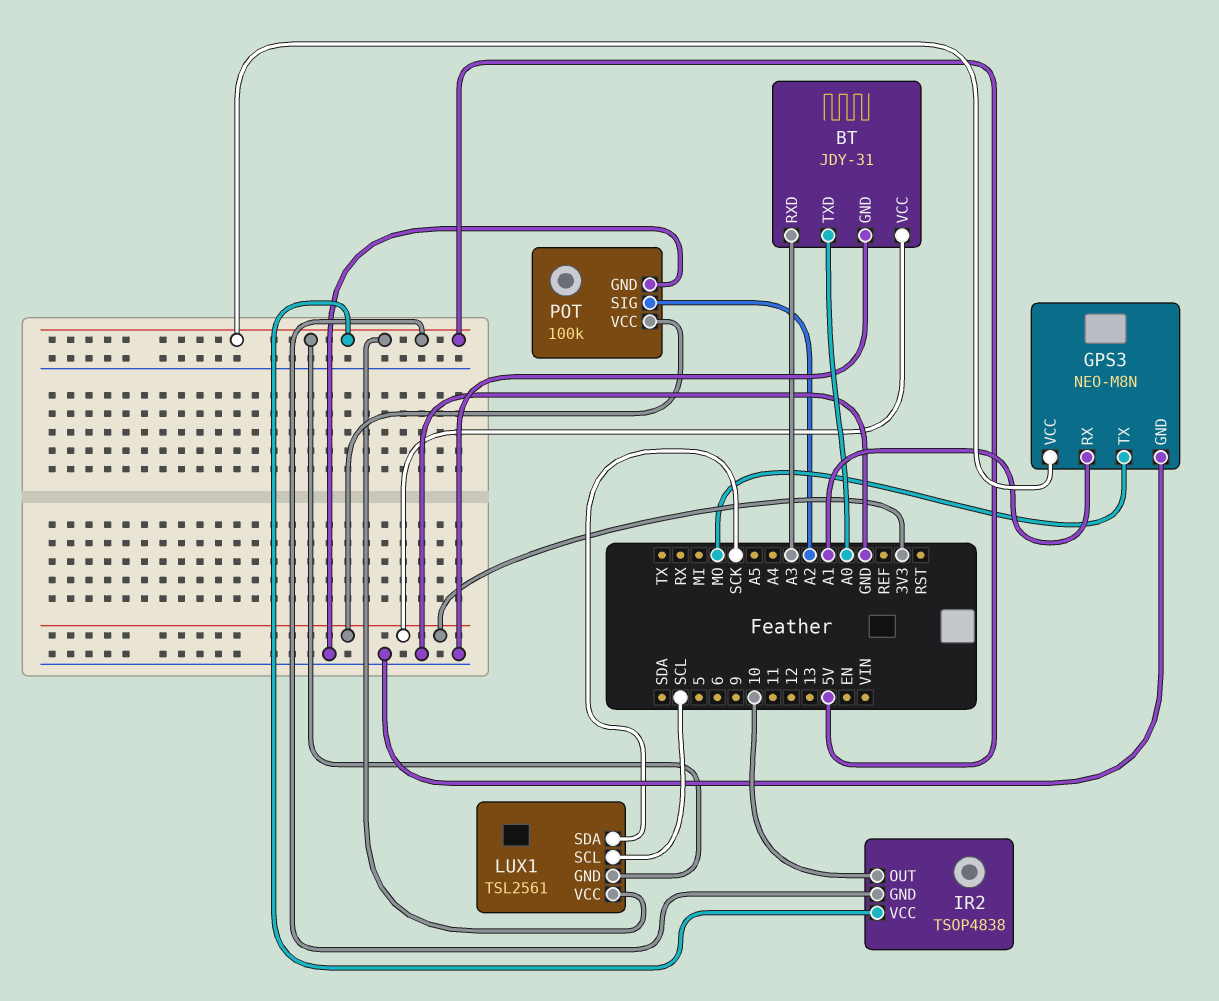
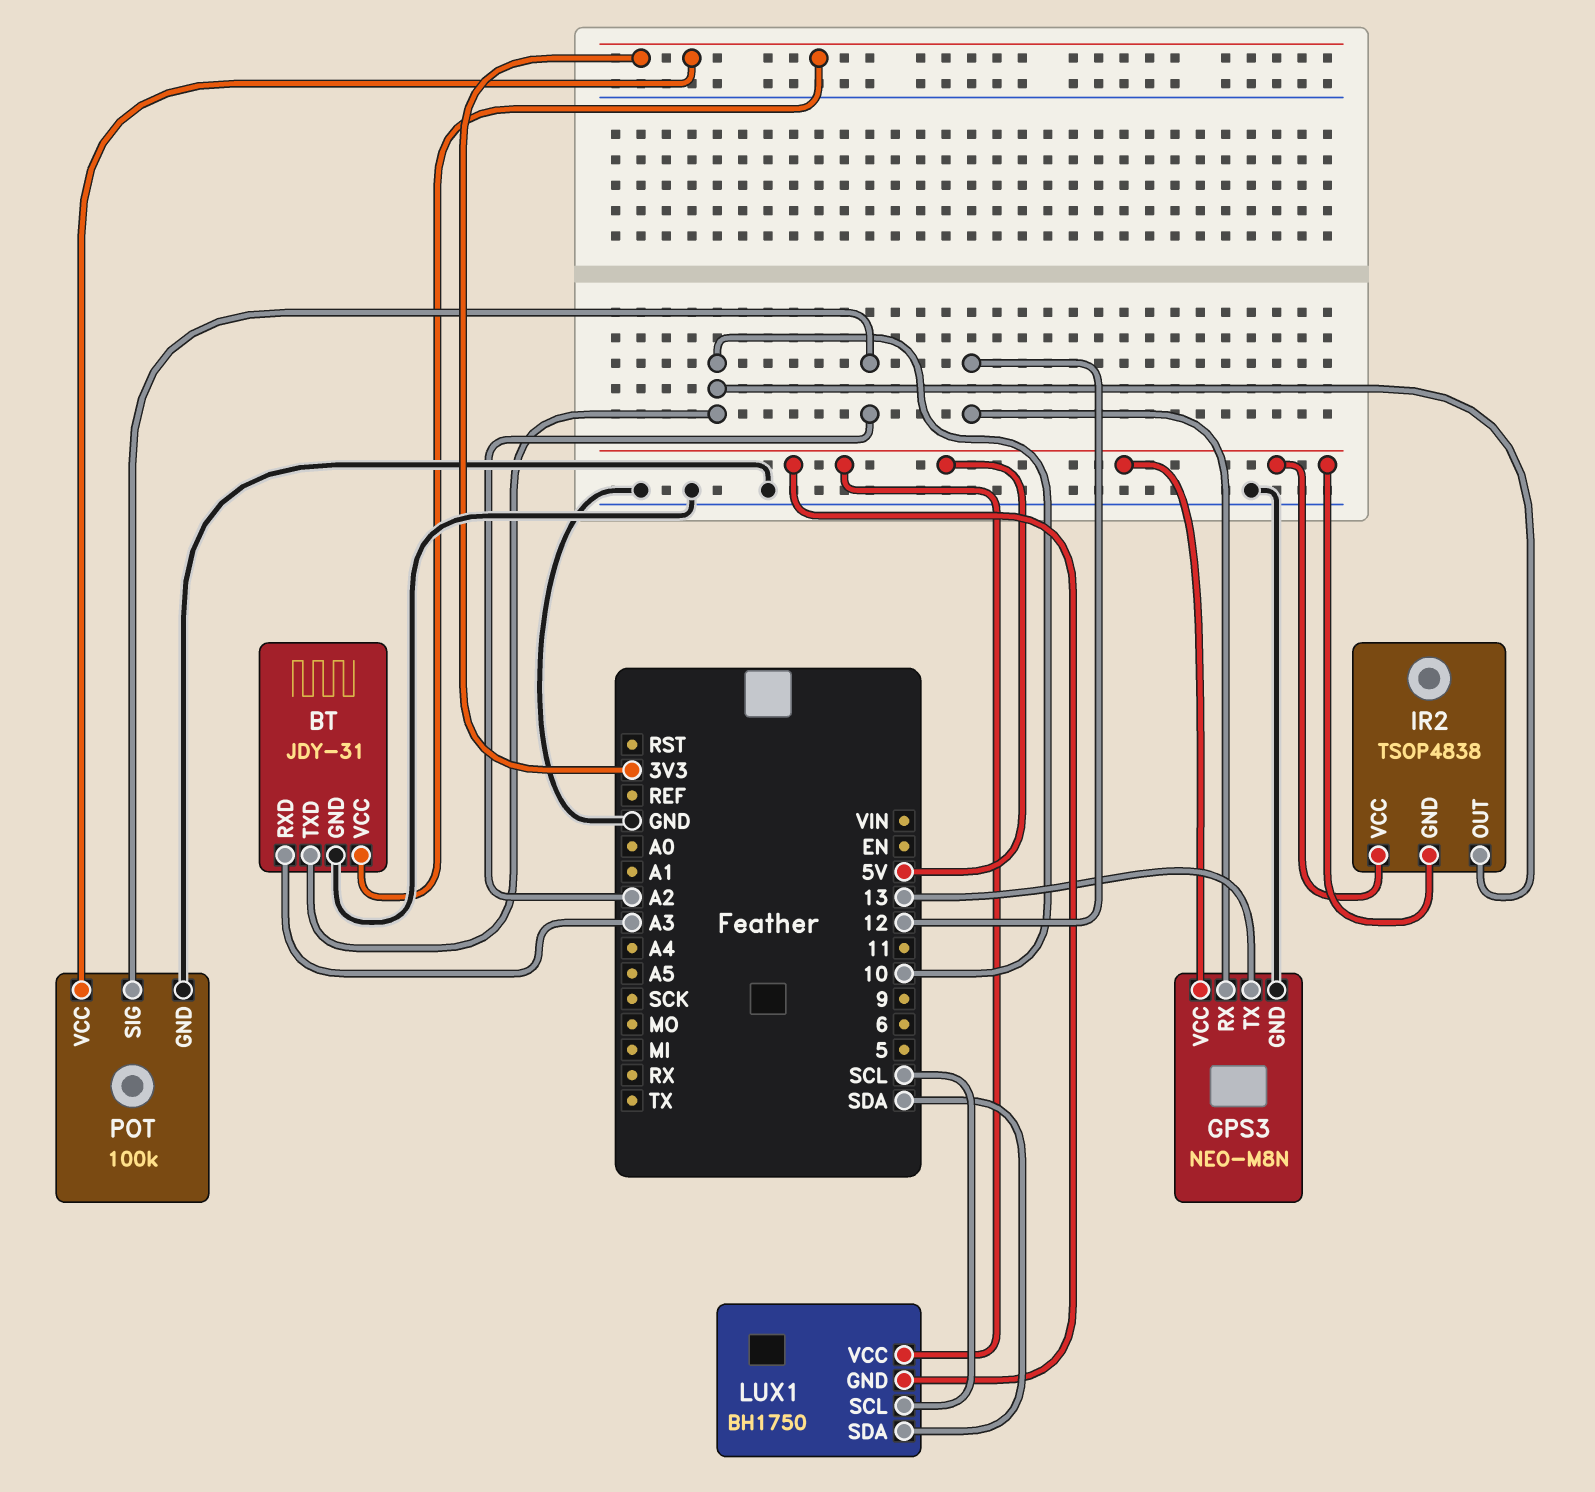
BT pin TXD: A0 -> 10
GPS3 pin RX: A1 -> 12
GPS3 pin TX: MO -> 13
LUX1: TSL2561 -> BH1750
LUX1 pin SDA: SCK -> SDA

